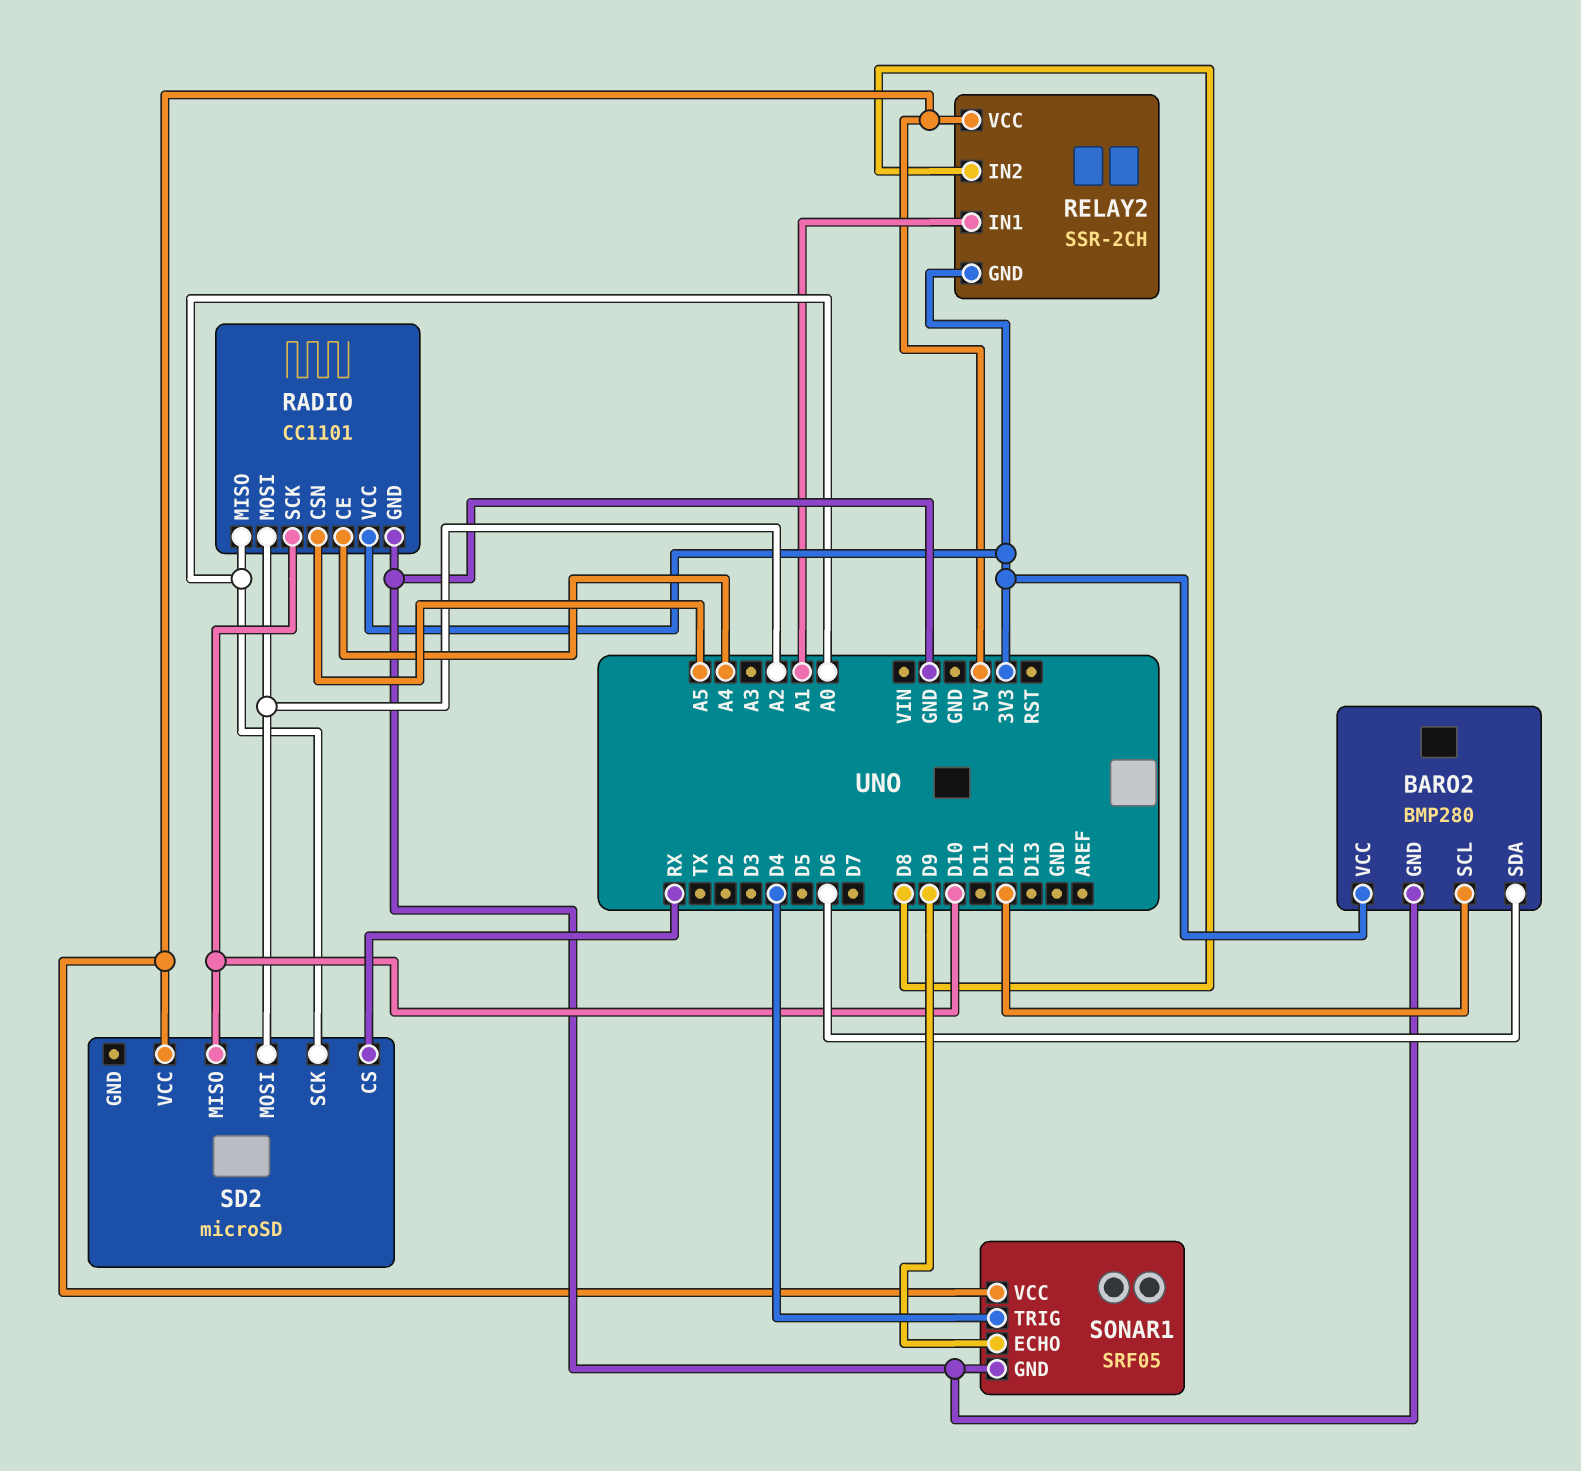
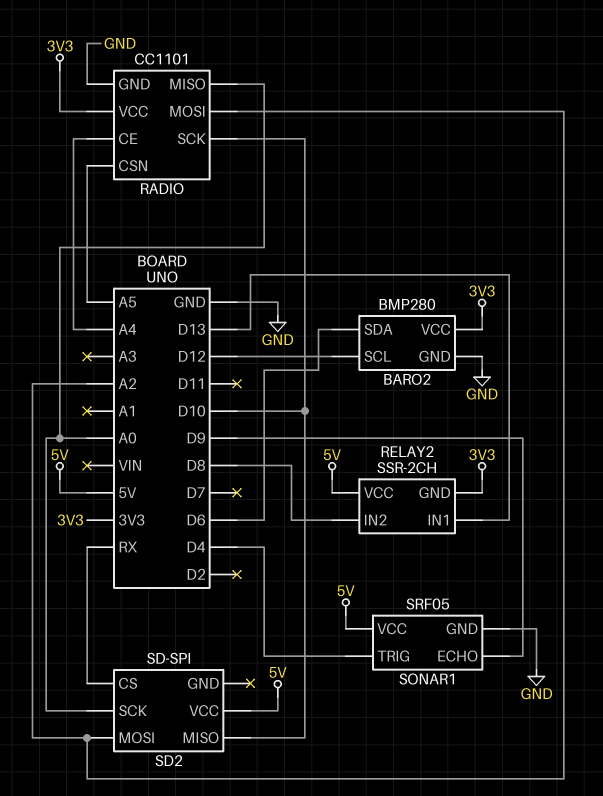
RELAY2 pin IN1: A1 -> D13
SD2: microSD -> SD-SPI

